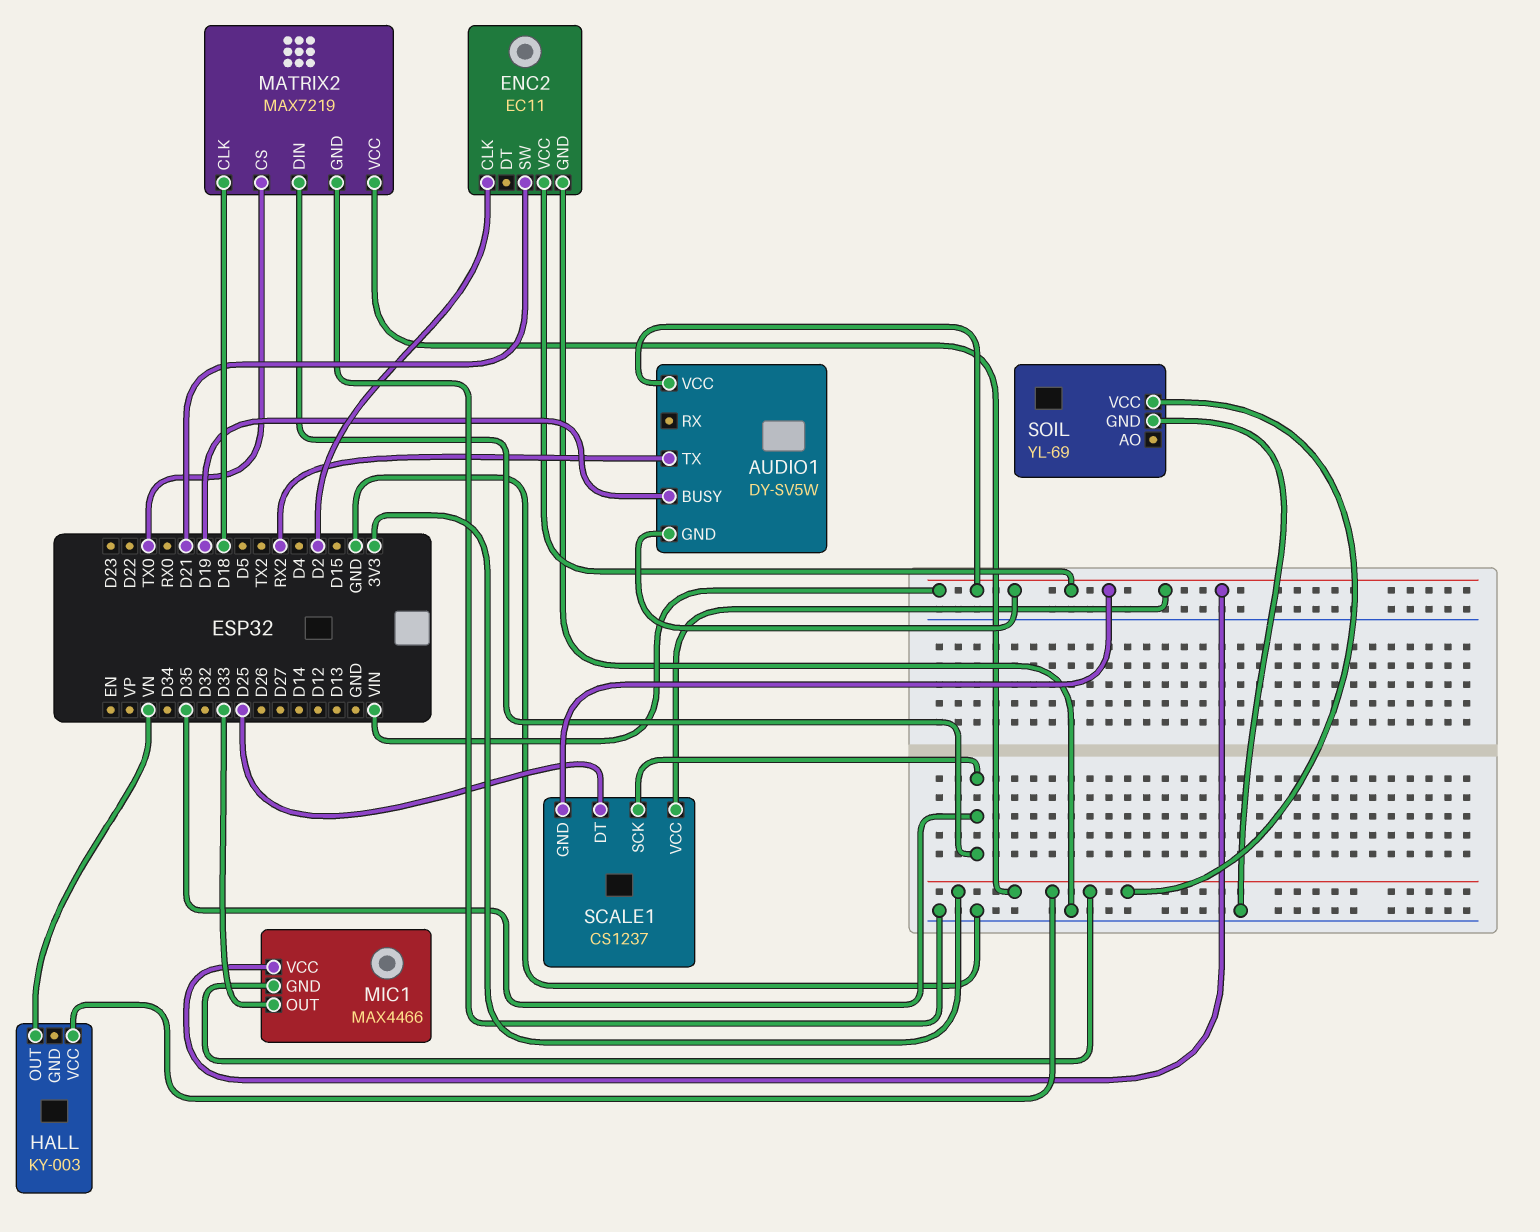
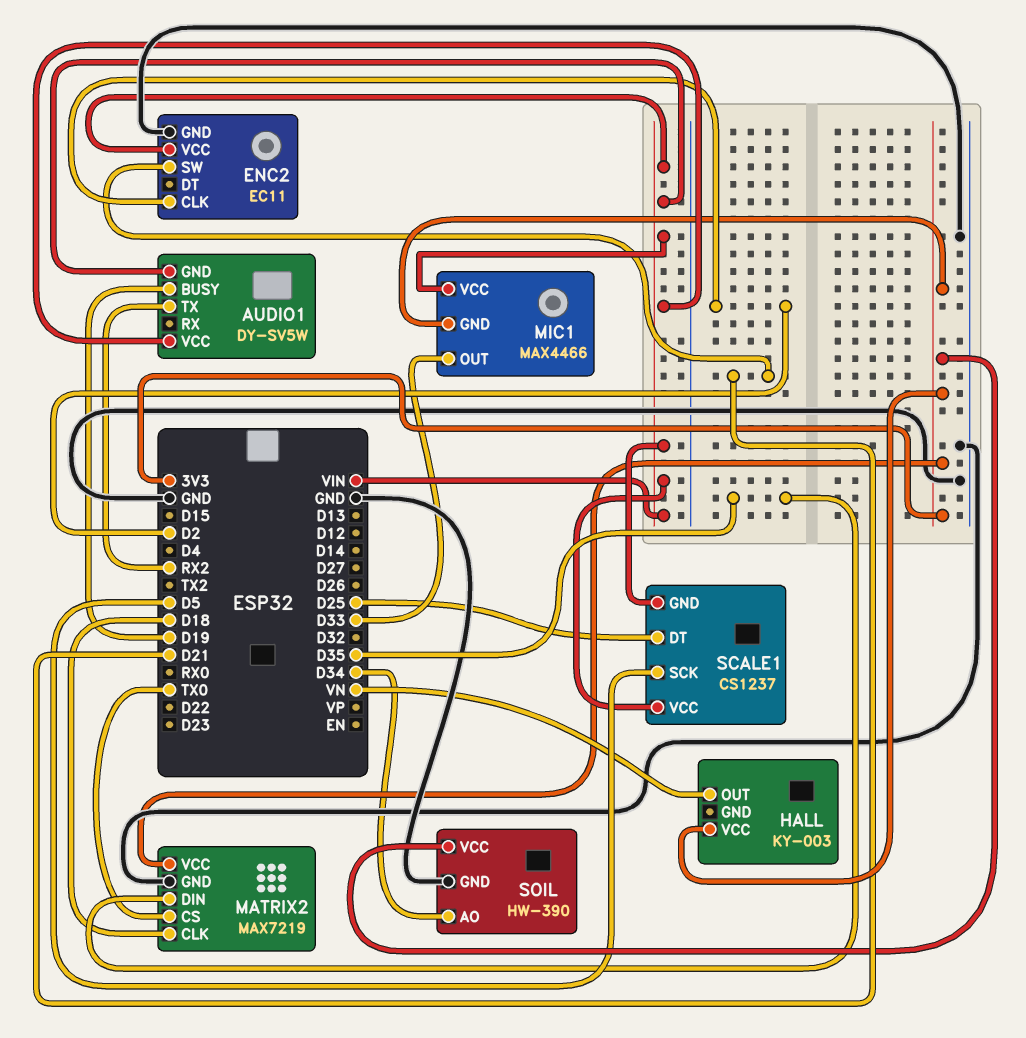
SCALE1 pin SCK: D35 -> D5
SOIL: YL-69 -> HW-390
SOIL pin AO: none -> D34

